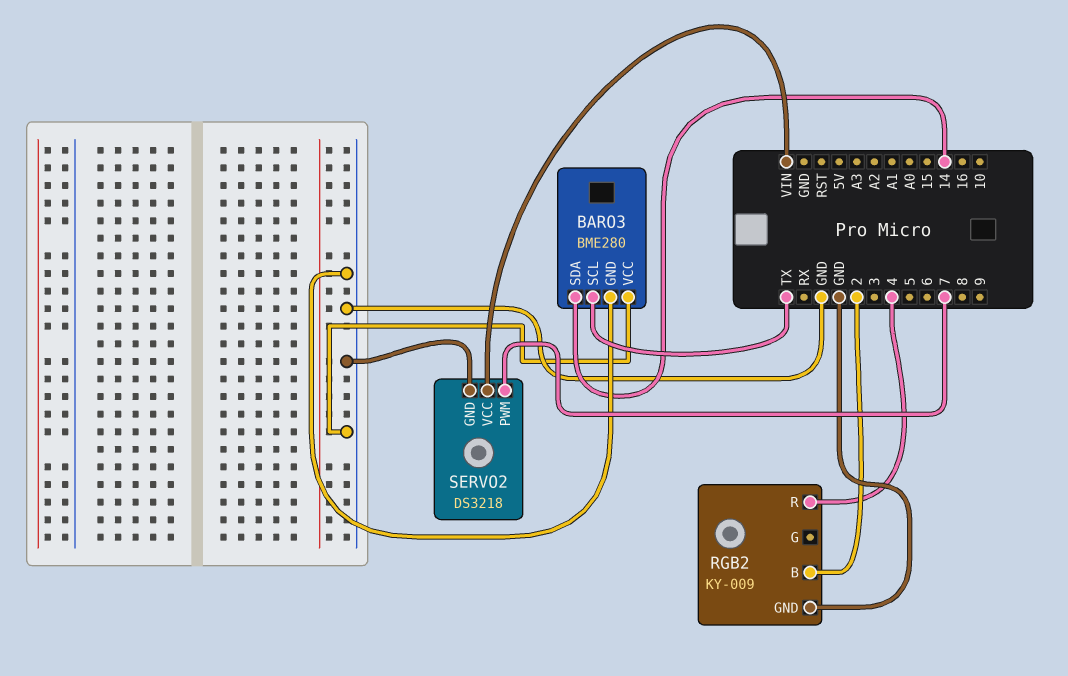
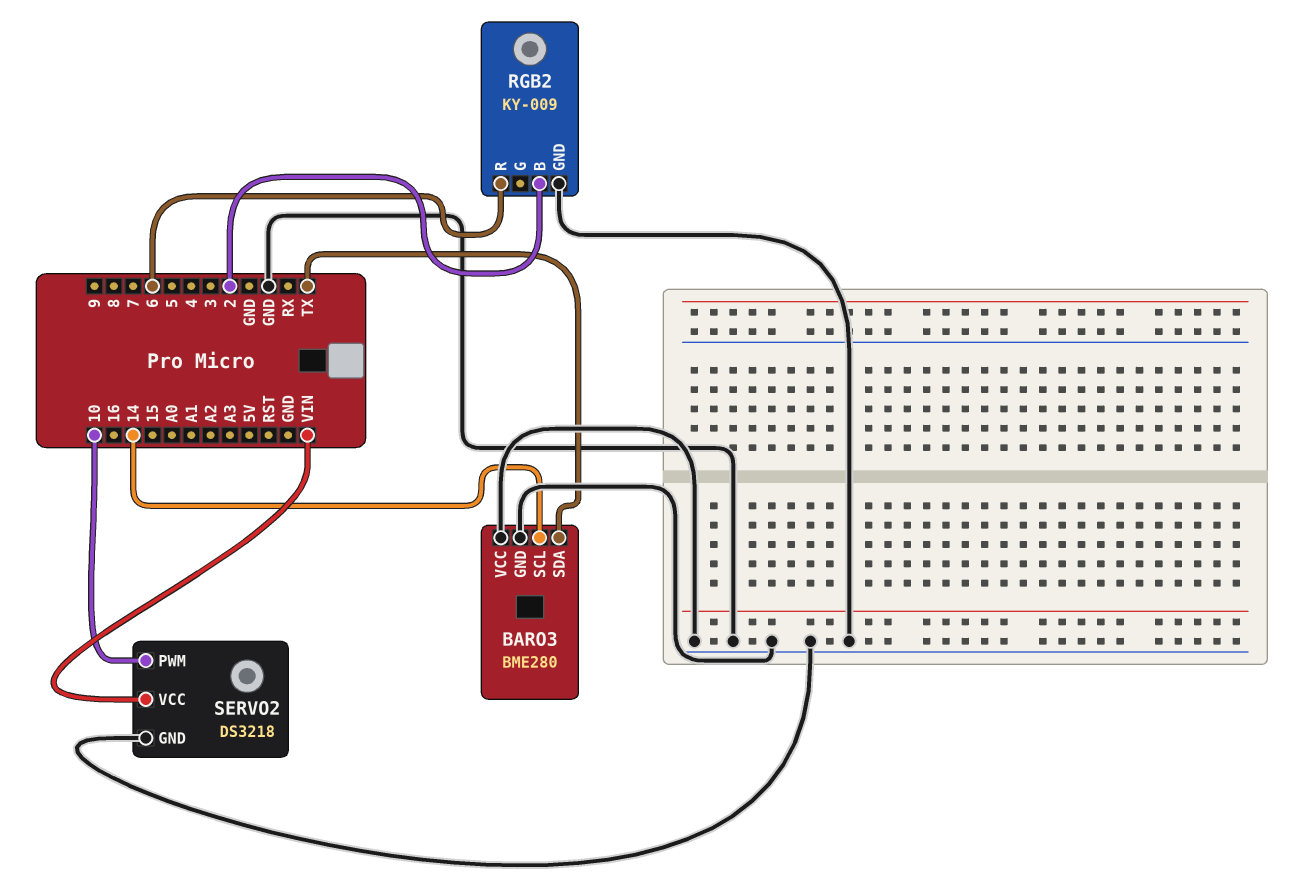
BARO3 pin SCL: TX -> 14
BARO3 pin SDA: 14 -> TX
RGB2 pin R: 4 -> 6
SERVO2 pin PWM: 7 -> 10

